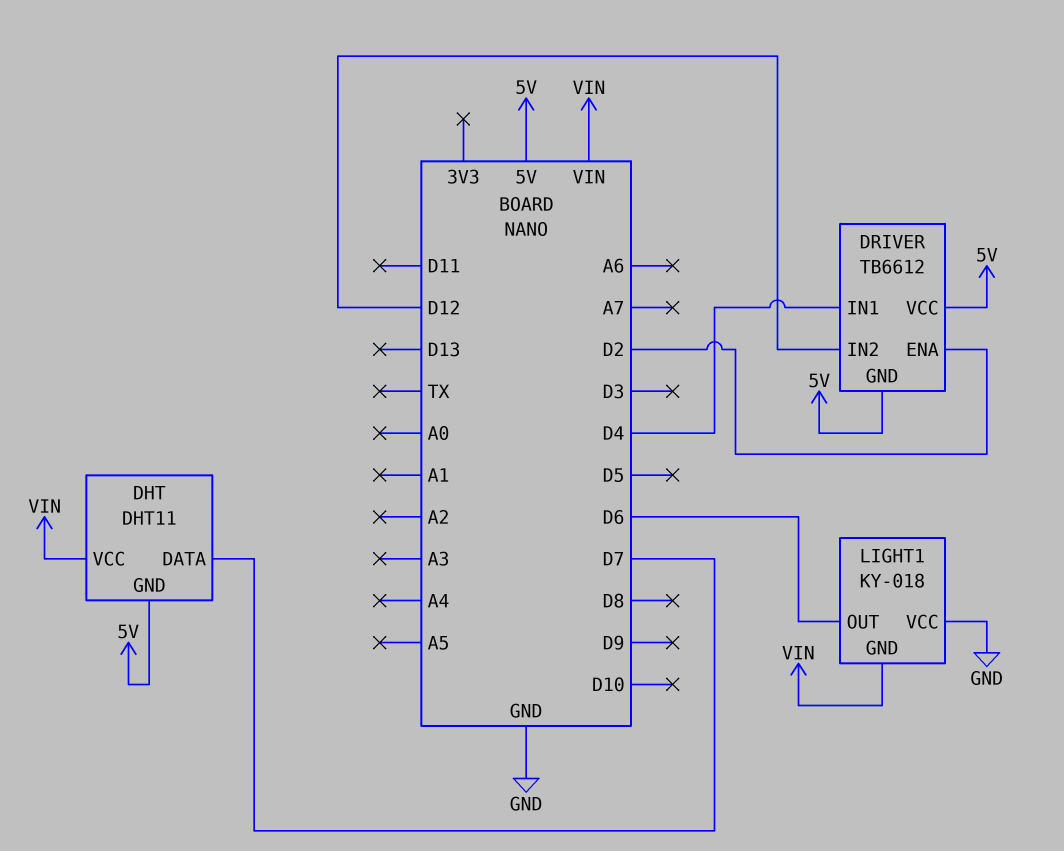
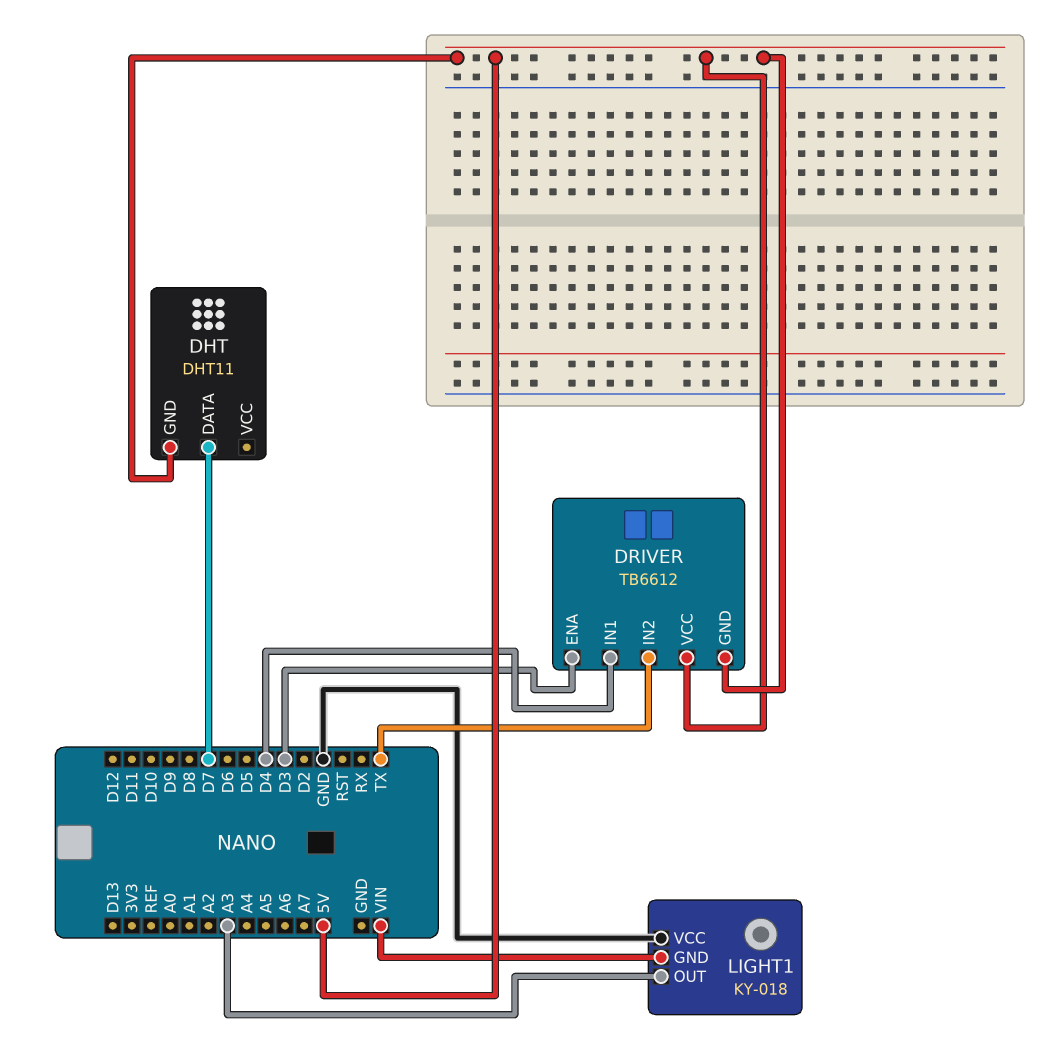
DHT pin VCC: VIN -> none
DRIVER pin ENA: D2 -> D3
DRIVER pin IN2: D12 -> TX
LIGHT1 pin OUT: D6 -> A3

